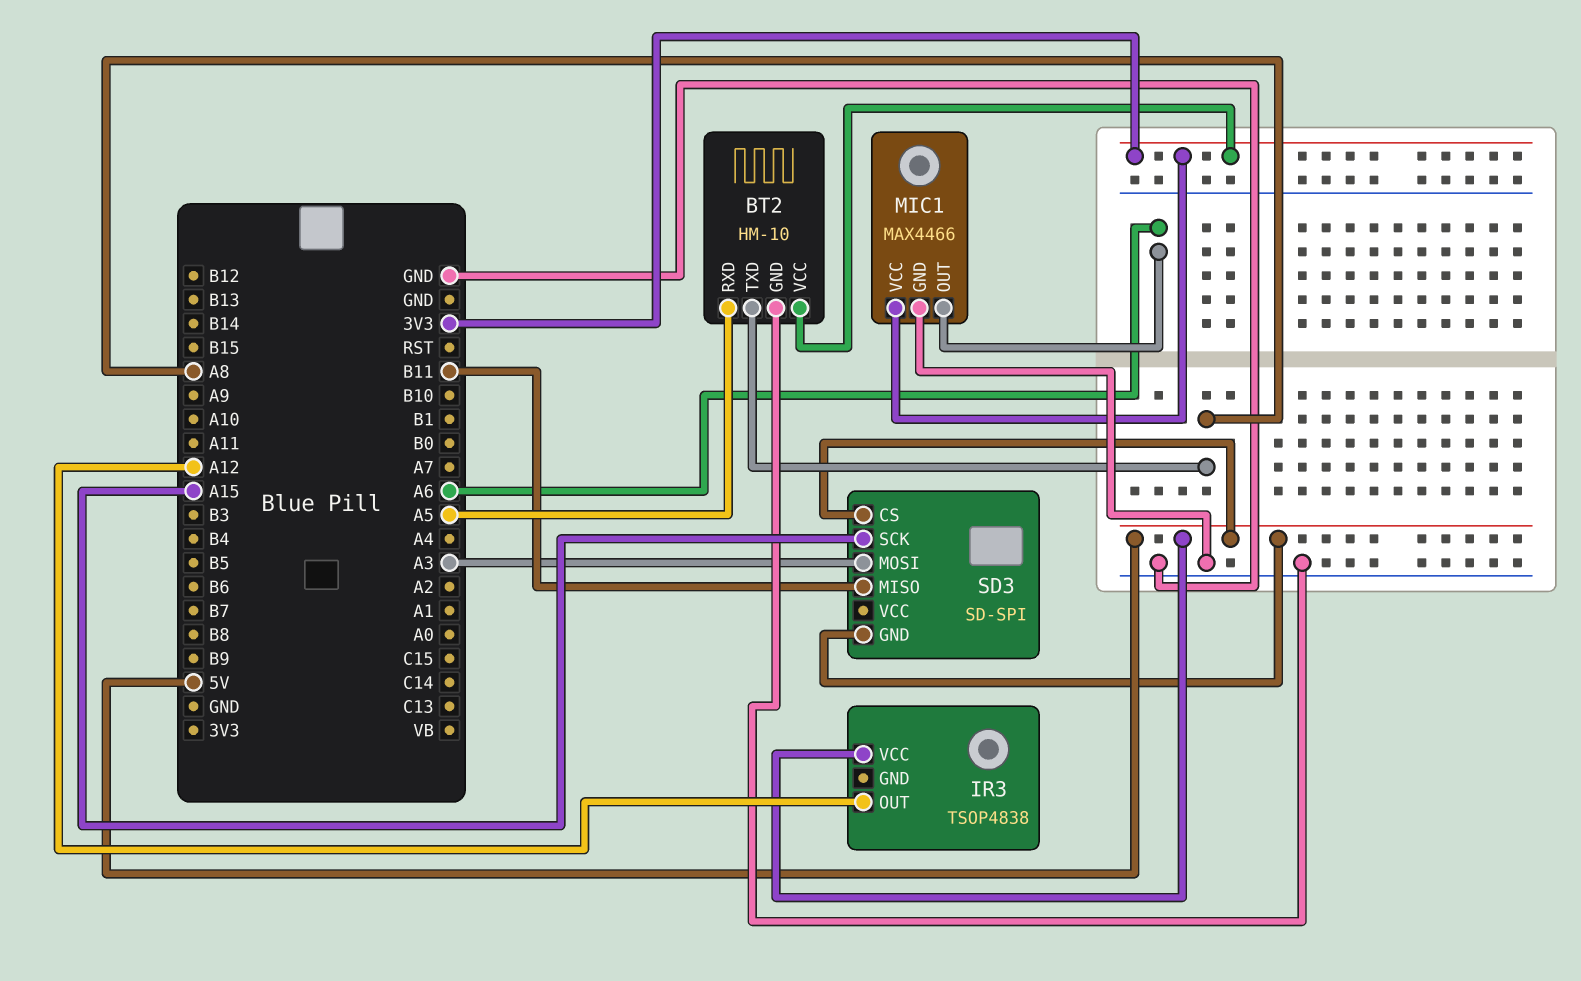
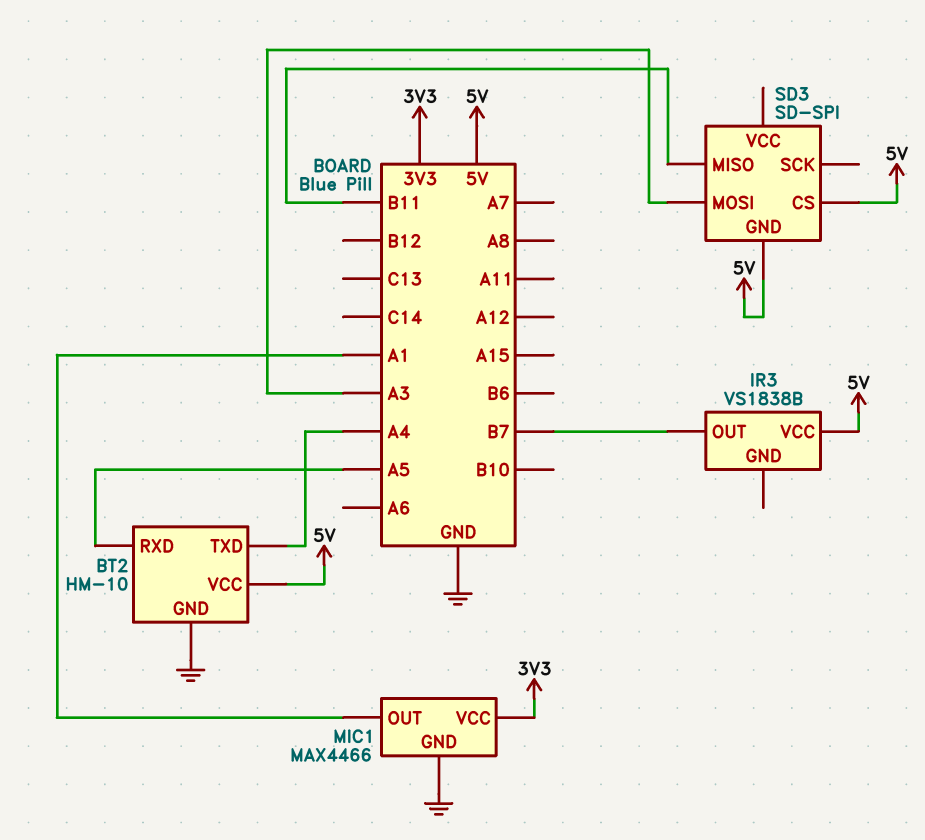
BT2 pin TXD: A8 -> A4
BT2 pin VCC: 3V3 -> 5V
IR3: TSOP4838 -> VS1838B
IR3 pin OUT: A12 -> B7
MIC1 pin OUT: A6 -> A1
SD3 pin SCK: A15 -> none

